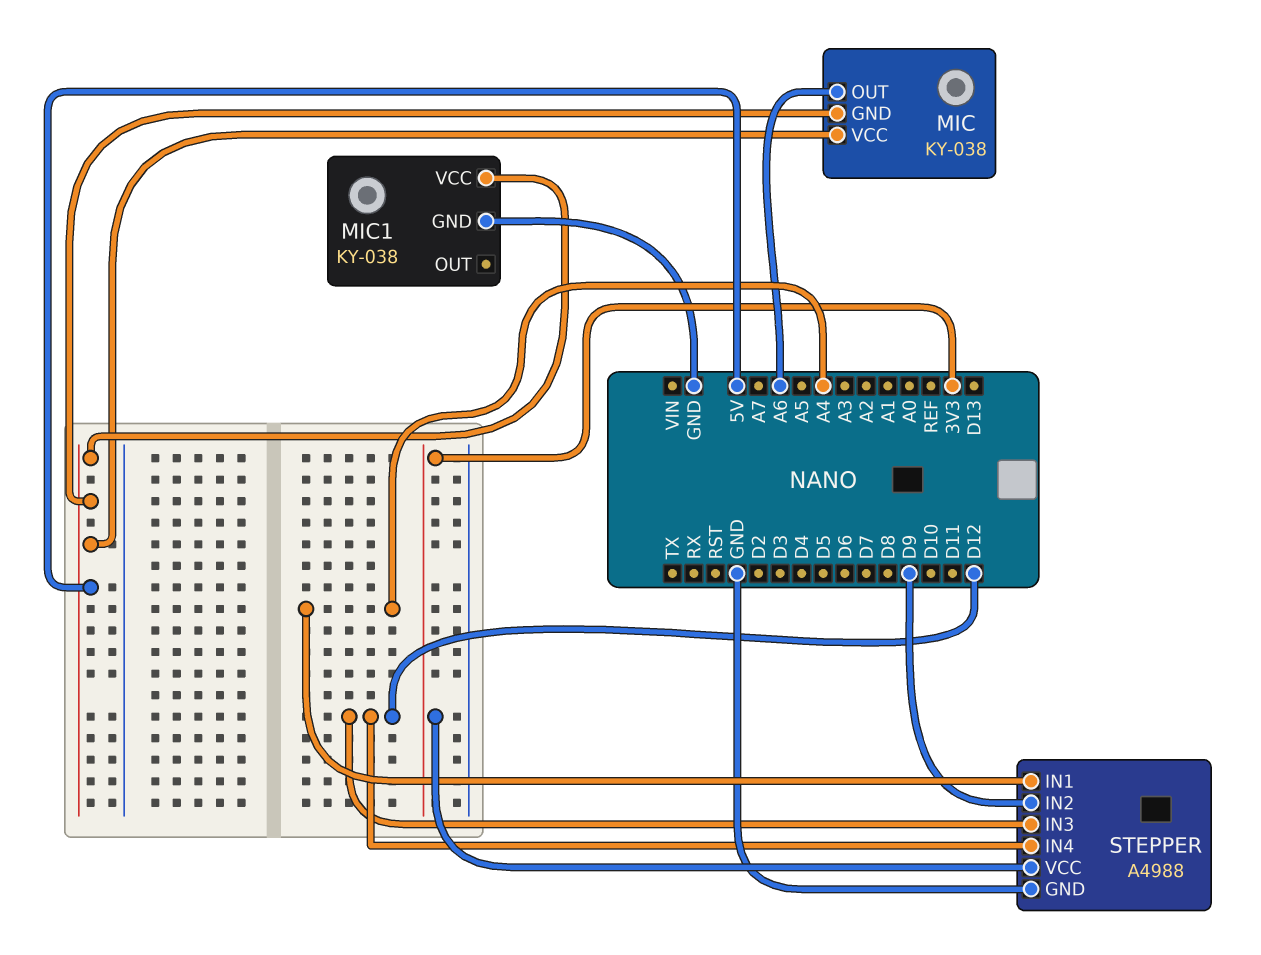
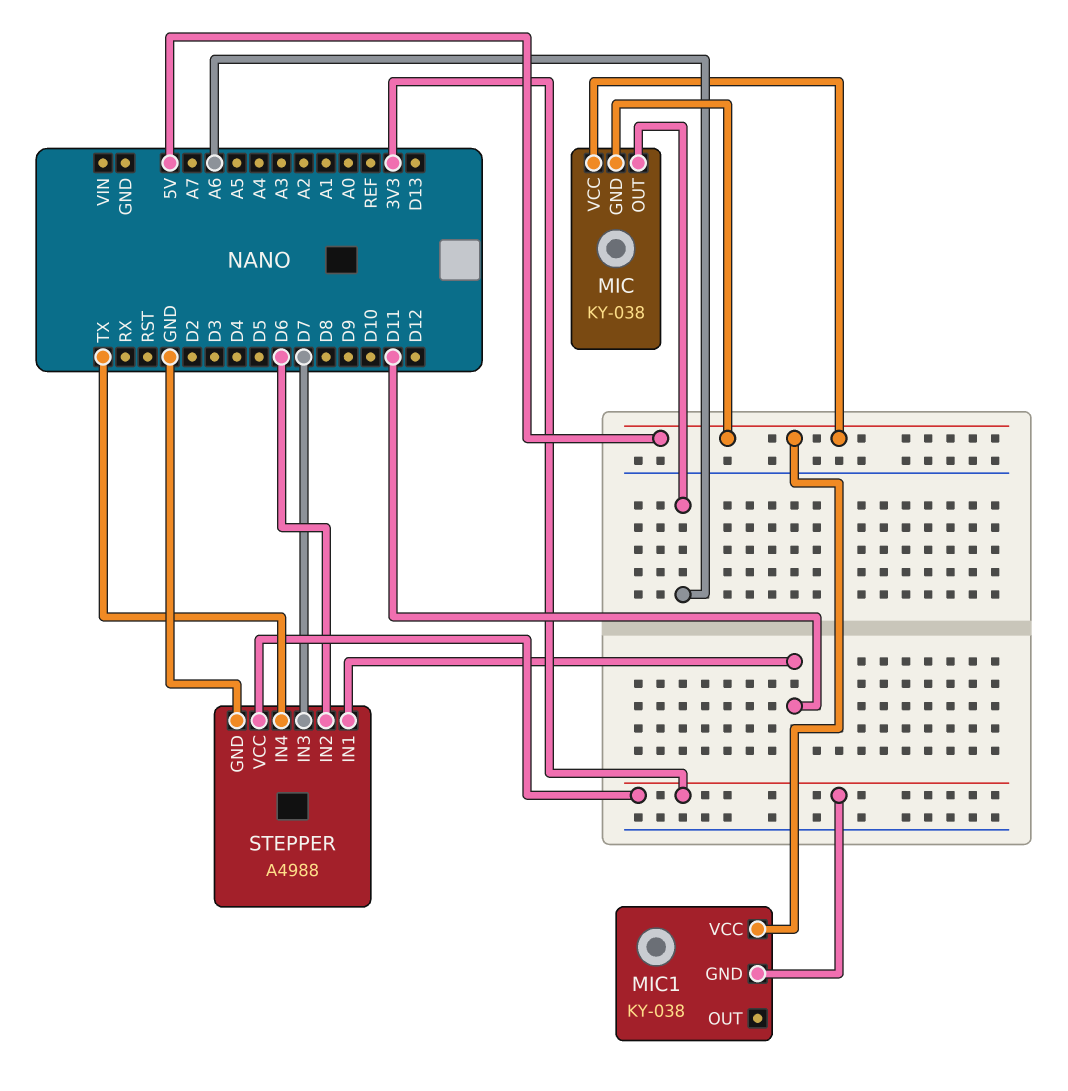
MIC1 pin GND: GND -> 3V3
STEPPER pin IN1: A4 -> D11
STEPPER pin IN2: D9 -> D6
STEPPER pin IN3: D12 -> D7
STEPPER pin IN4: D12 -> TX

